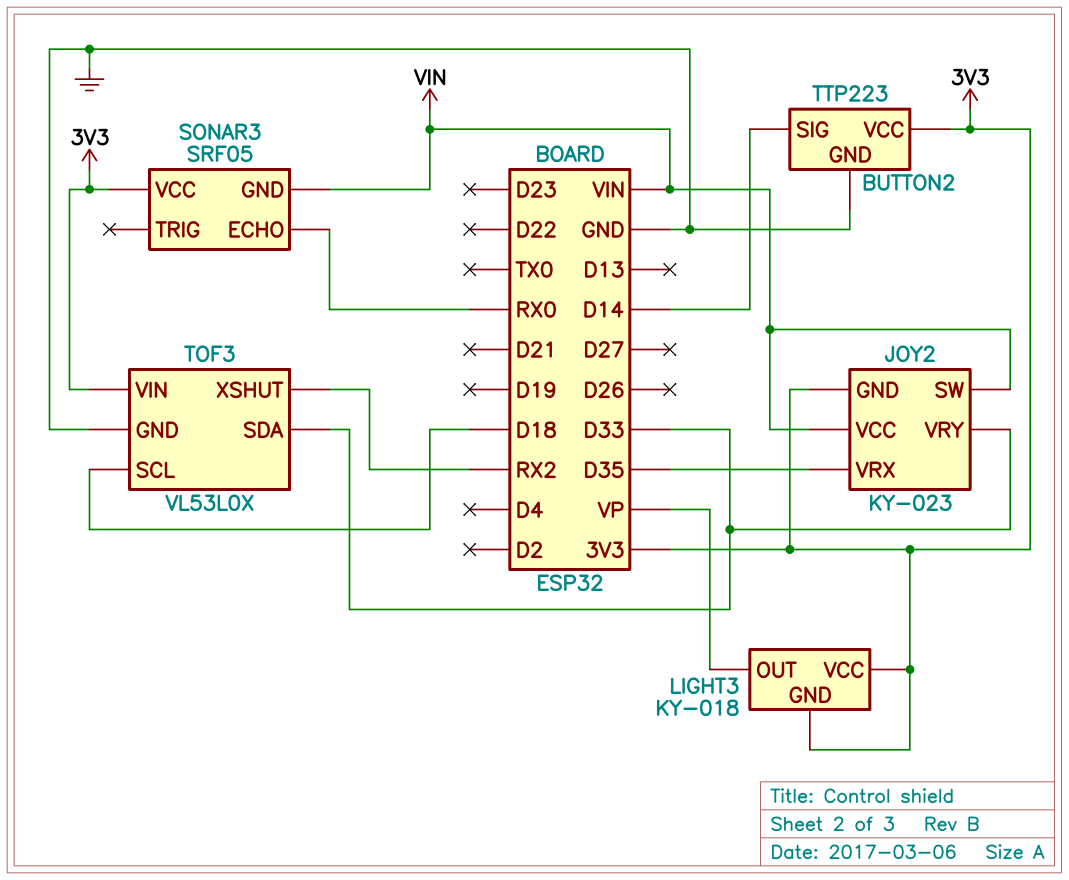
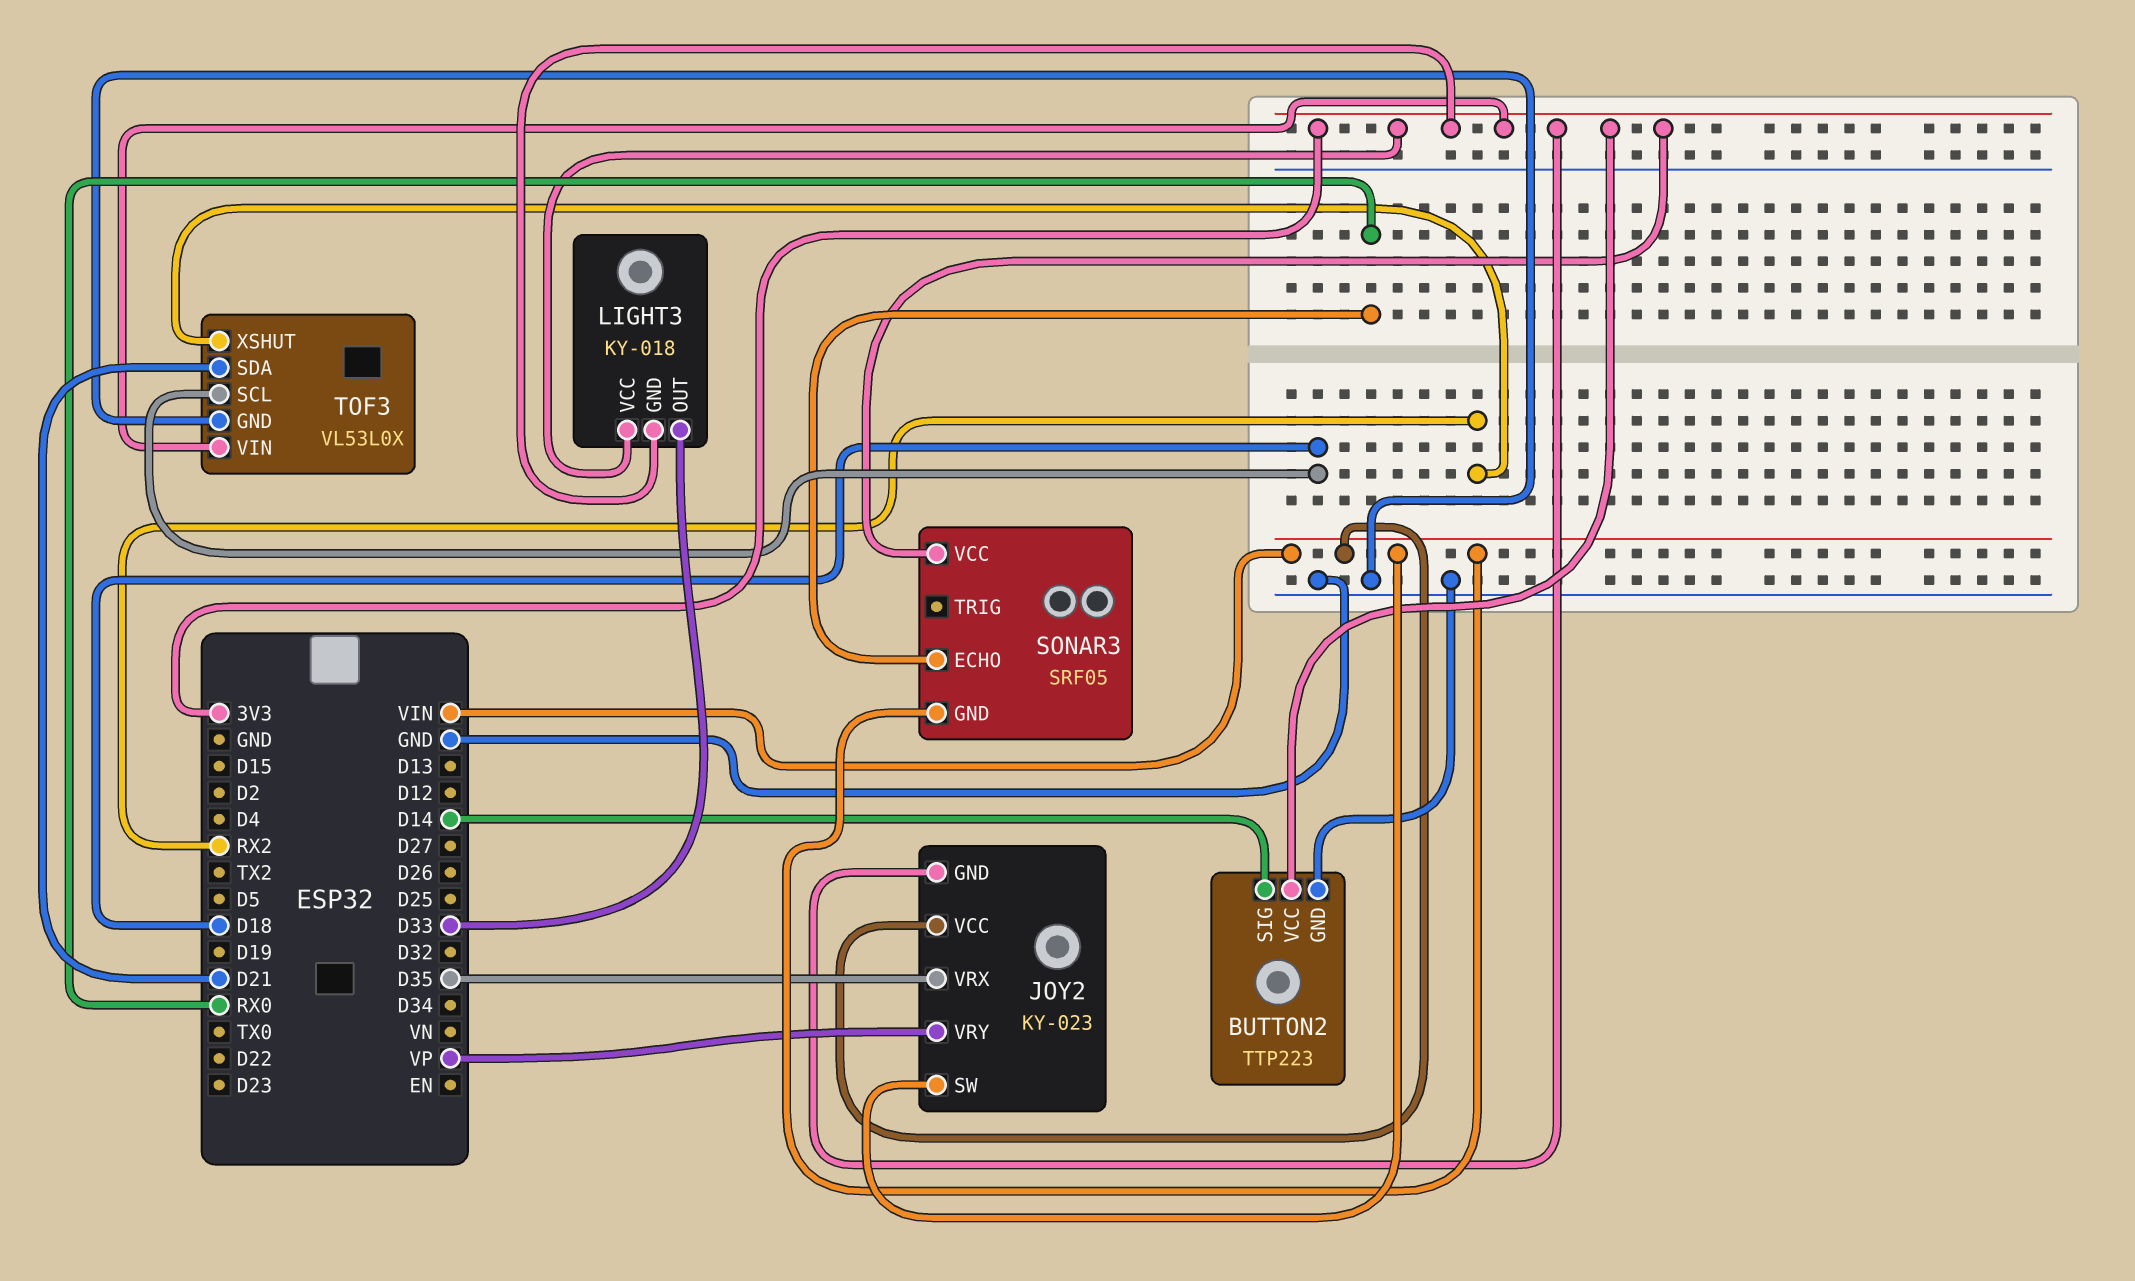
JOY2 pin VRY: D33 -> VP
LIGHT3 pin OUT: VP -> D33
TOF3 pin SDA: D33 -> D21

